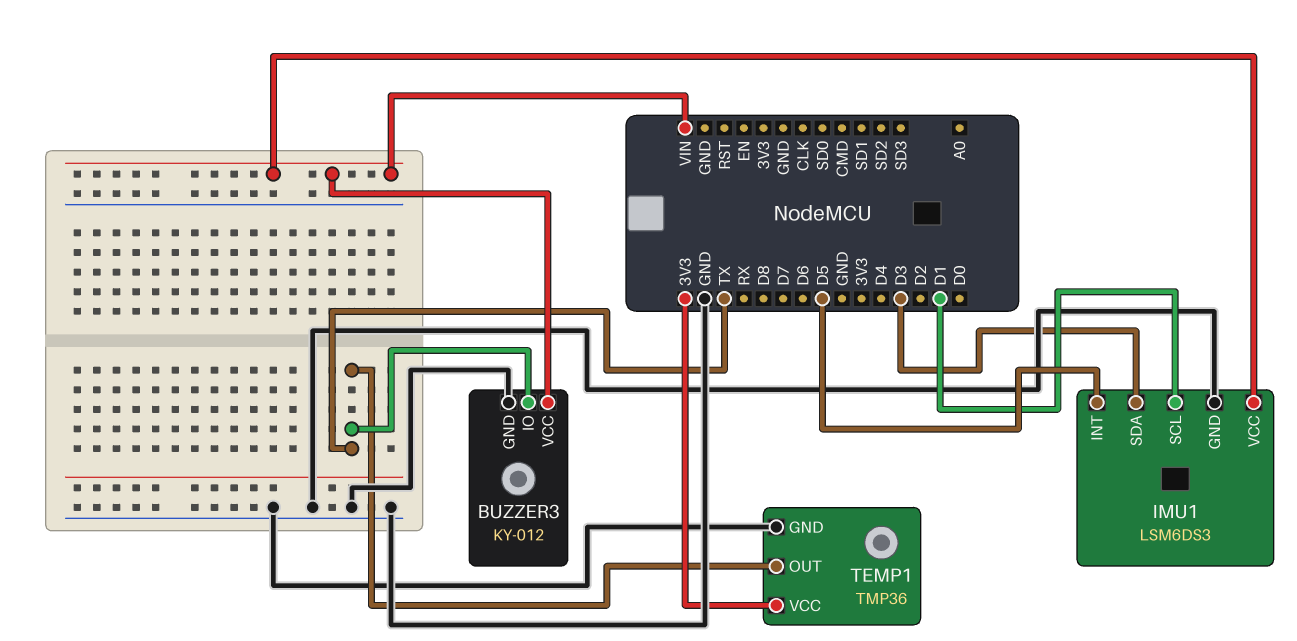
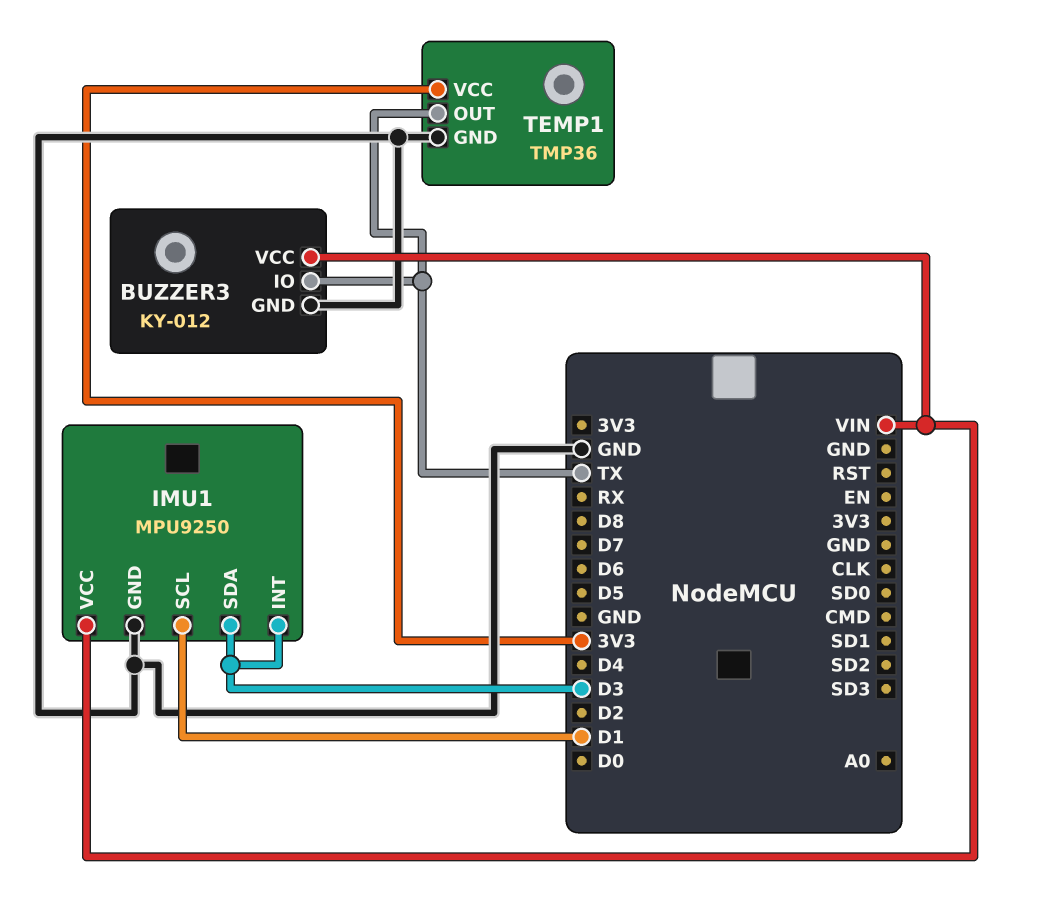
IMU1: LSM6DS3 -> MPU9250
IMU1 pin INT: D5 -> D3

